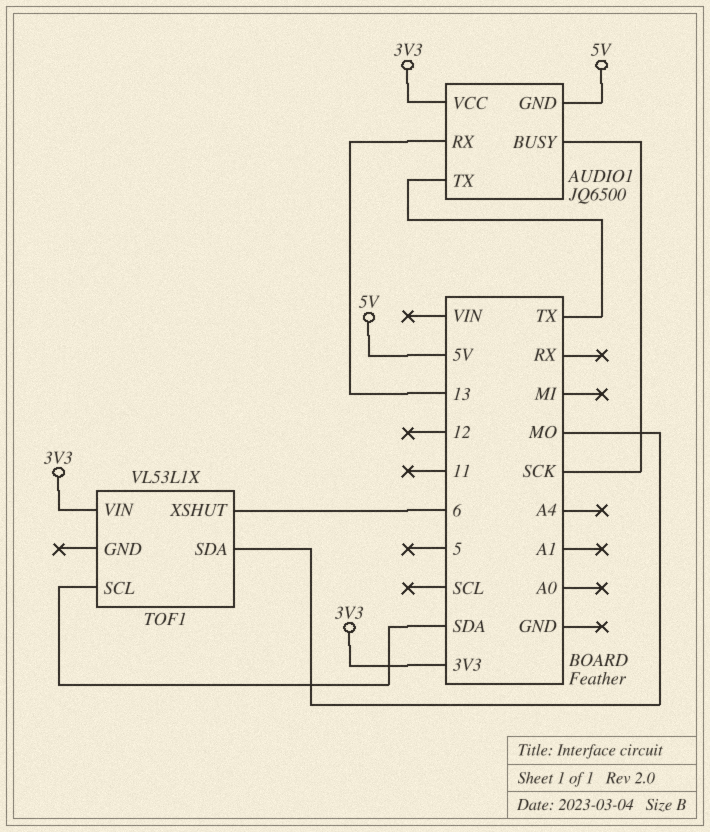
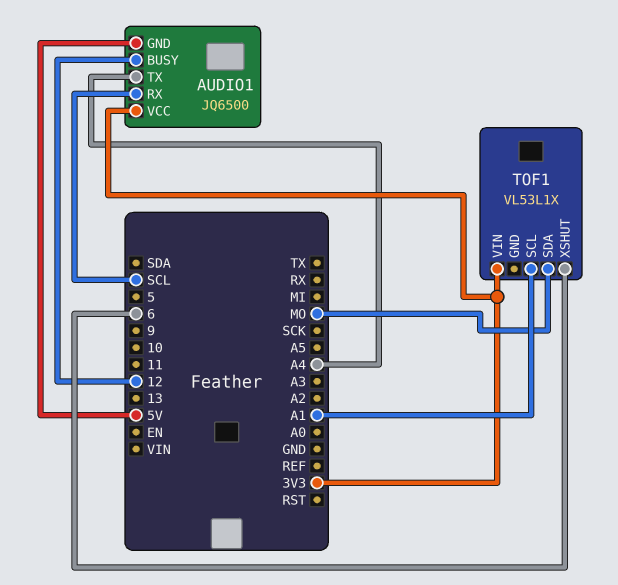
AUDIO1 pin BUSY: SCK -> 12
AUDIO1 pin RX: 13 -> SCL
AUDIO1 pin TX: TX -> A4
TOF1 pin SCL: SDA -> A1

